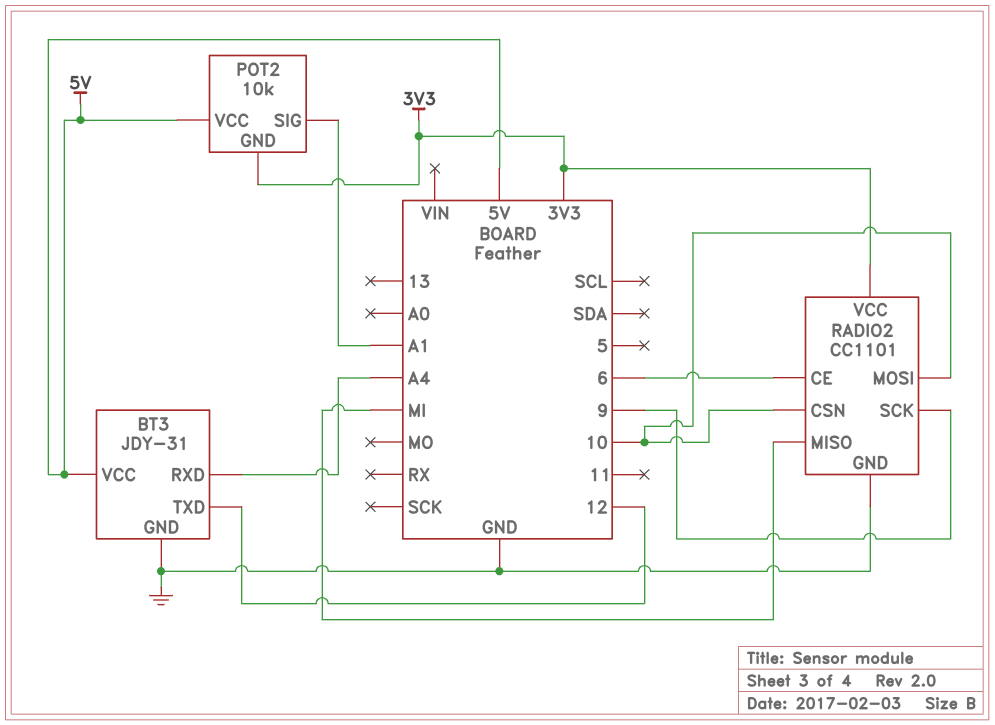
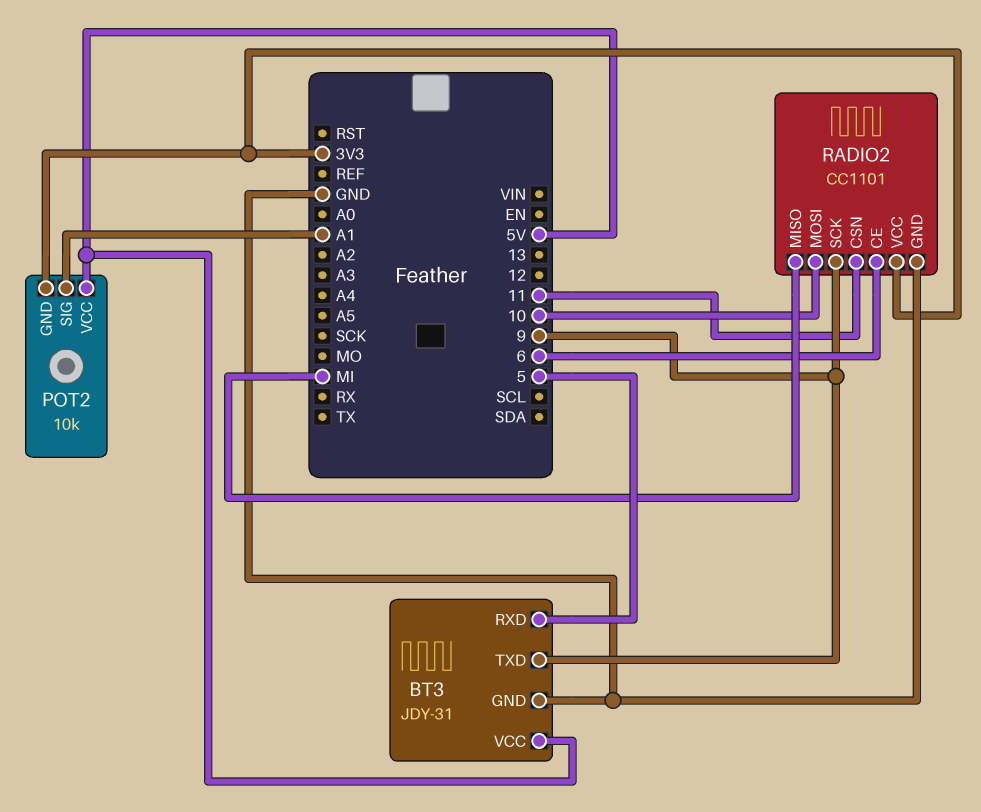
BT3 pin RXD: A4 -> 5
BT3 pin TXD: 12 -> 9
RADIO2 pin CSN: 10 -> 11

